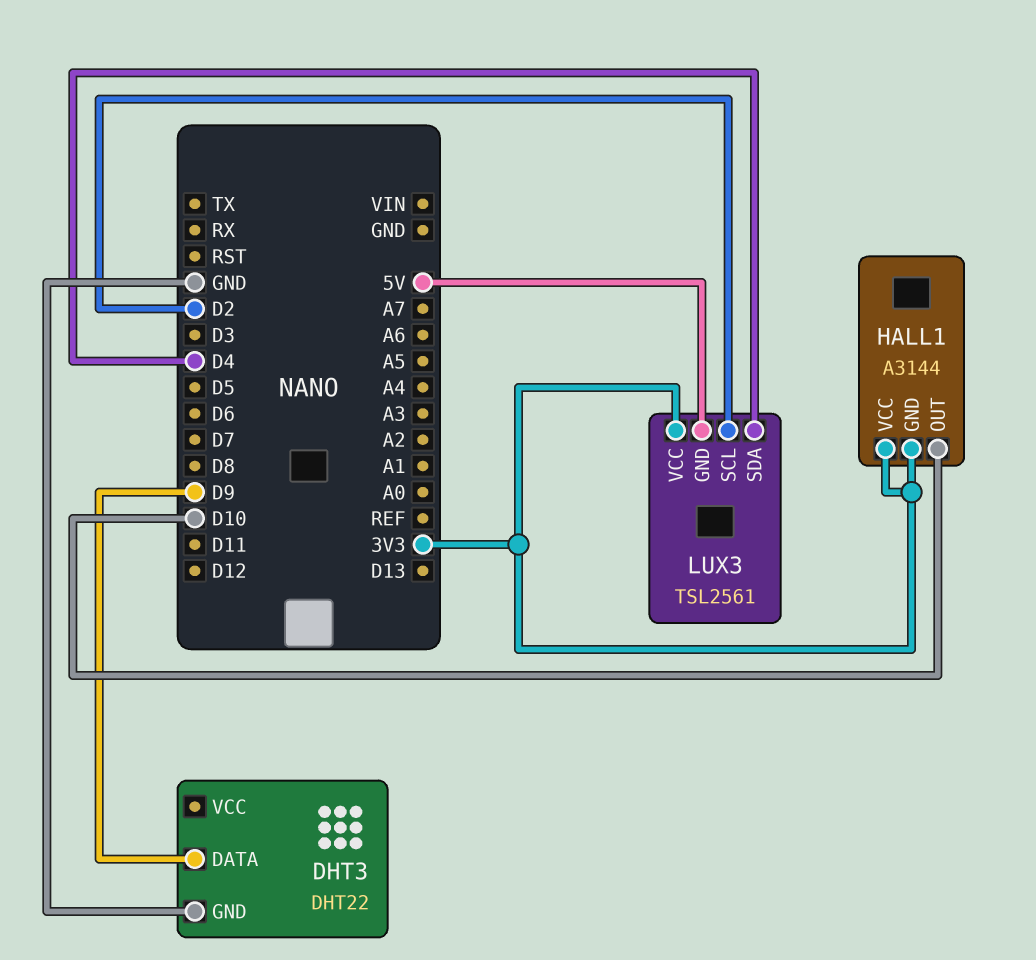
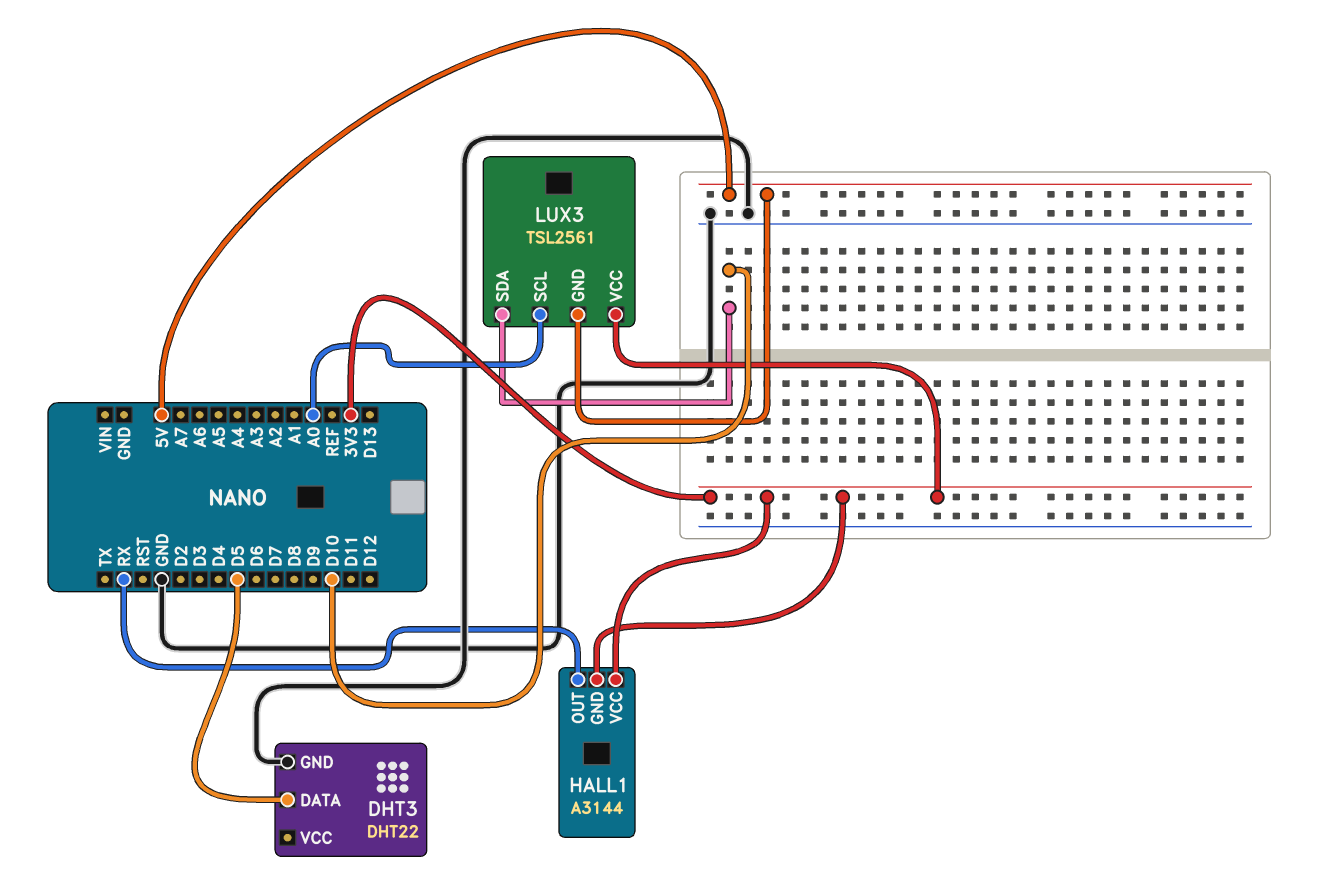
DHT3 pin DATA: D9 -> D5
HALL1 pin OUT: D10 -> RX
LUX3 pin SCL: D2 -> A0
LUX3 pin SDA: D4 -> D10

